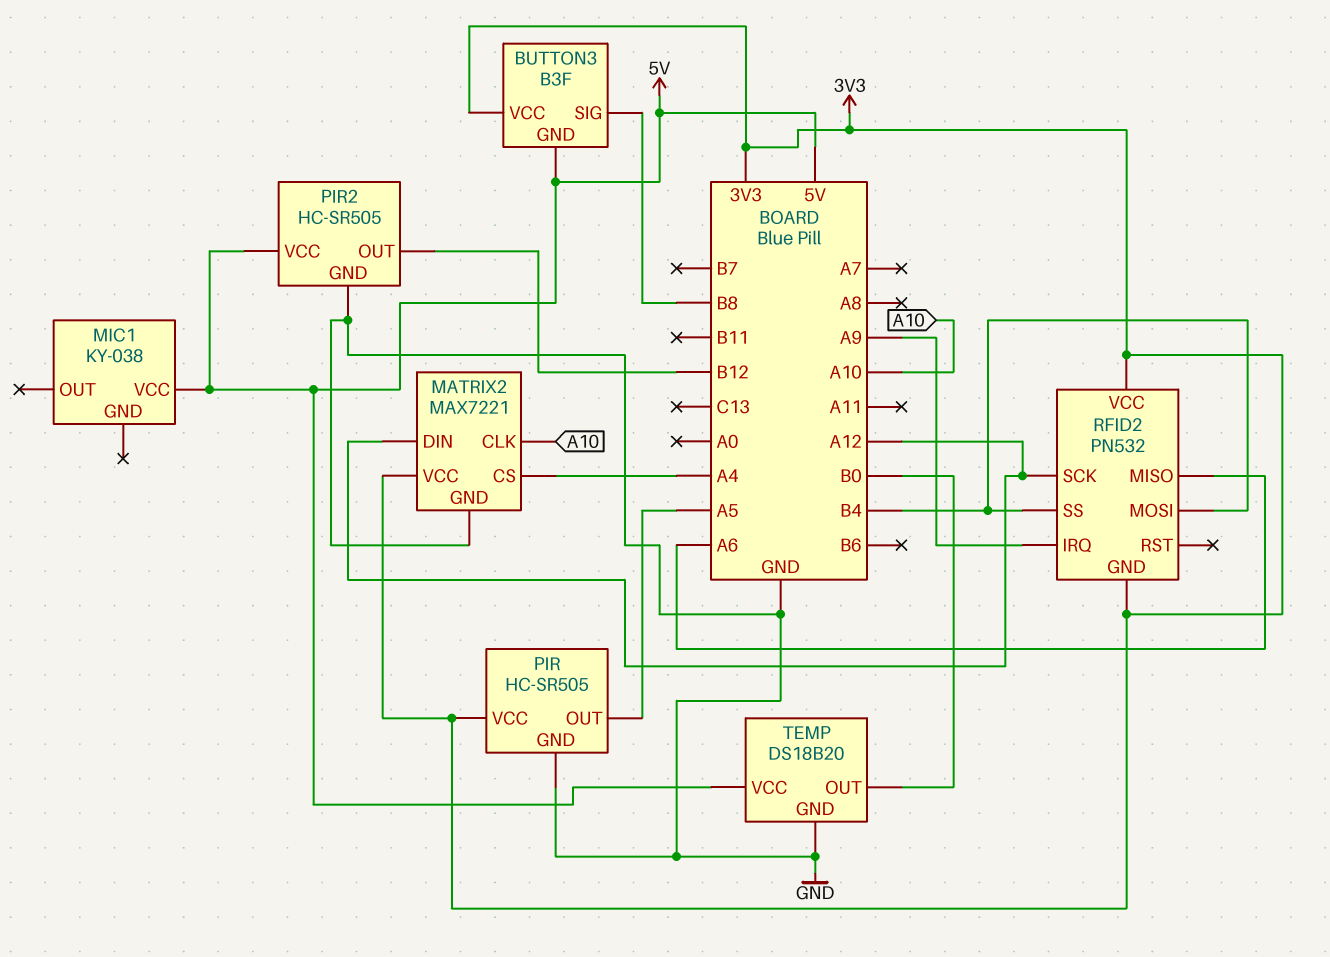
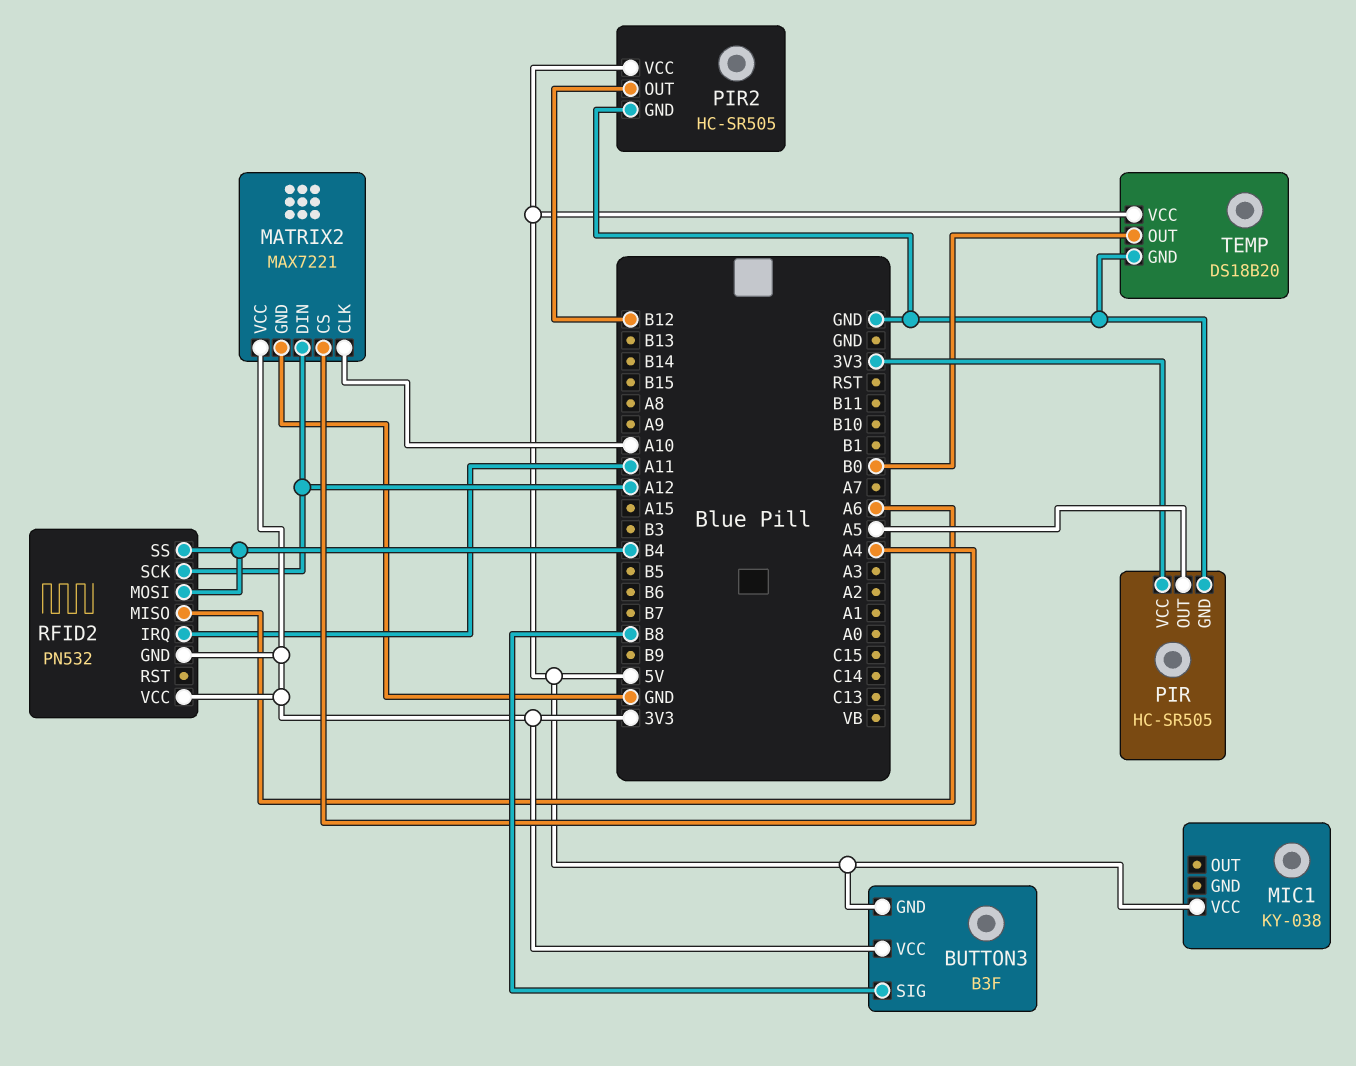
RFID2 pin IRQ: A9 -> A11

